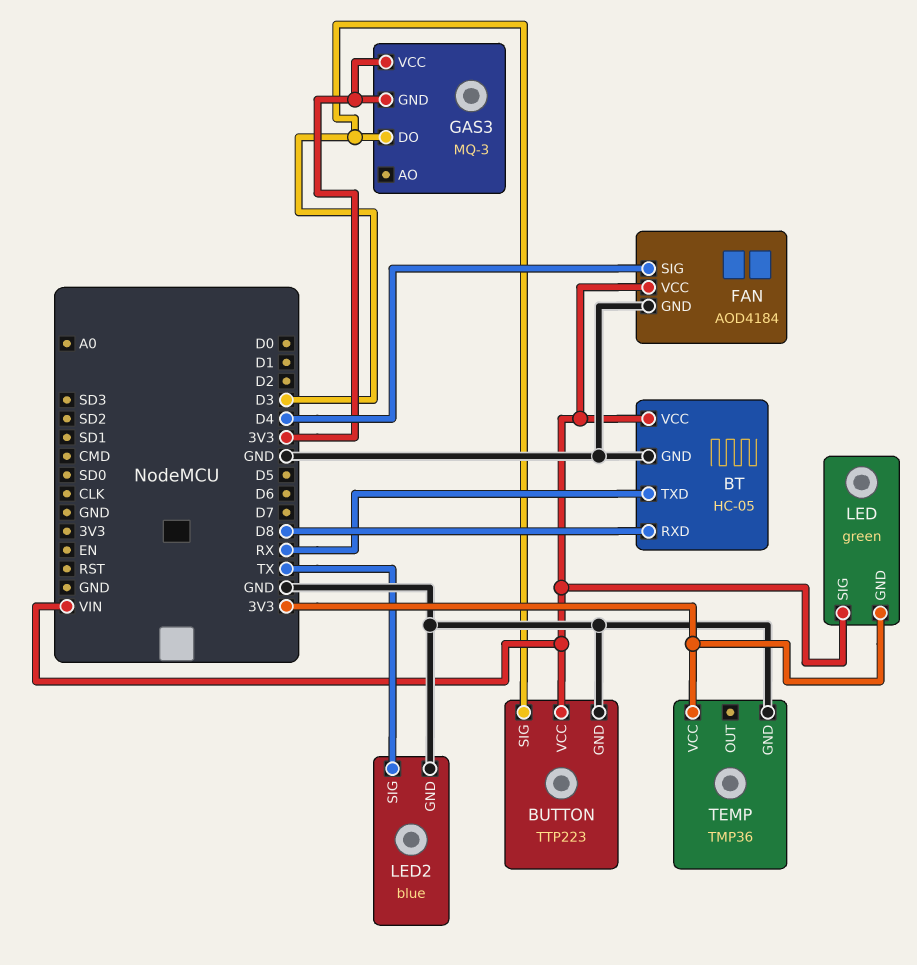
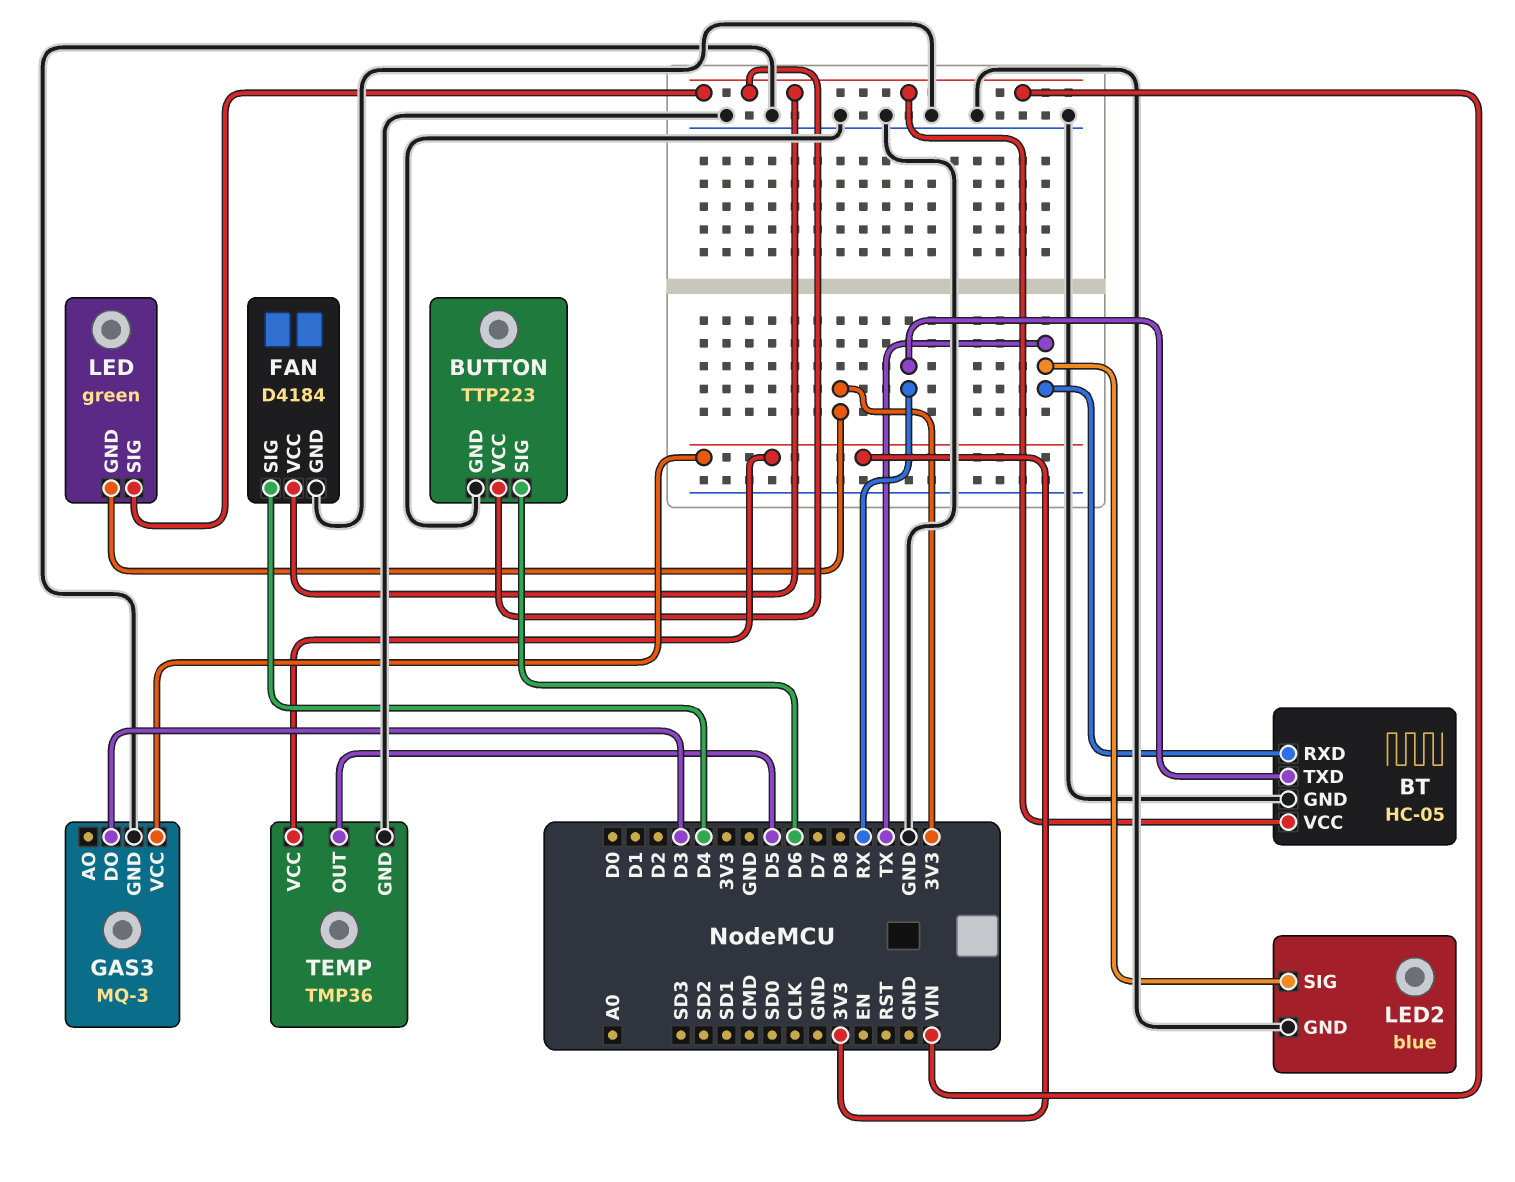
BT pin RXD: D8 -> TX
BUTTON pin SIG: D3 -> D6
FAN: AOD4184 -> D4184
GAS3 pin GND: 3V3 -> GND
TEMP pin OUT: none -> D5

